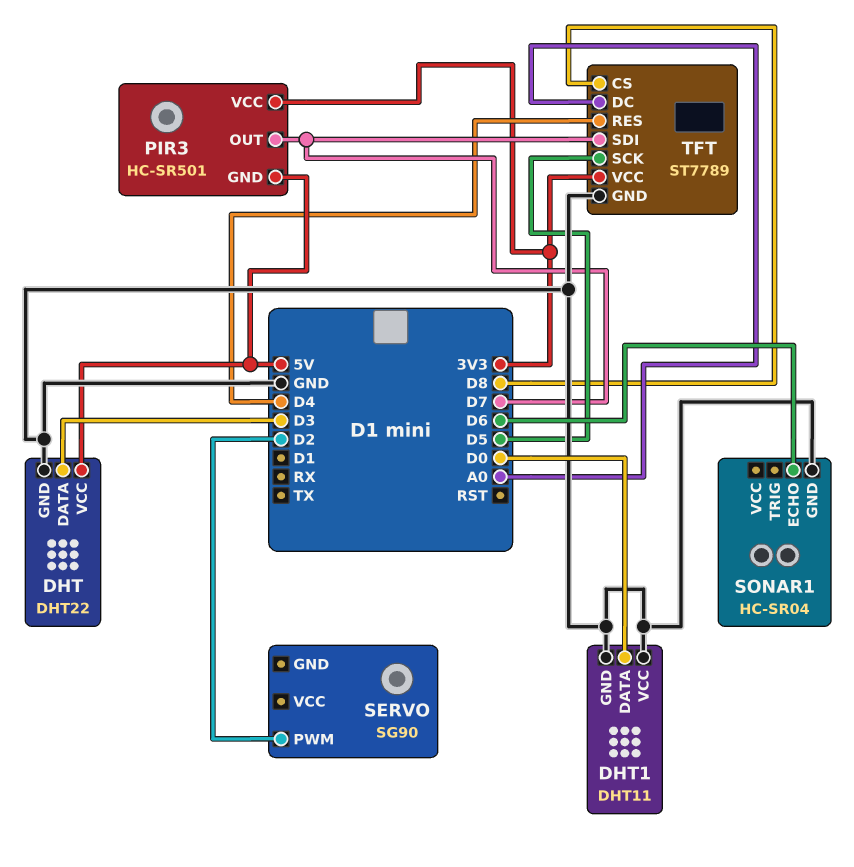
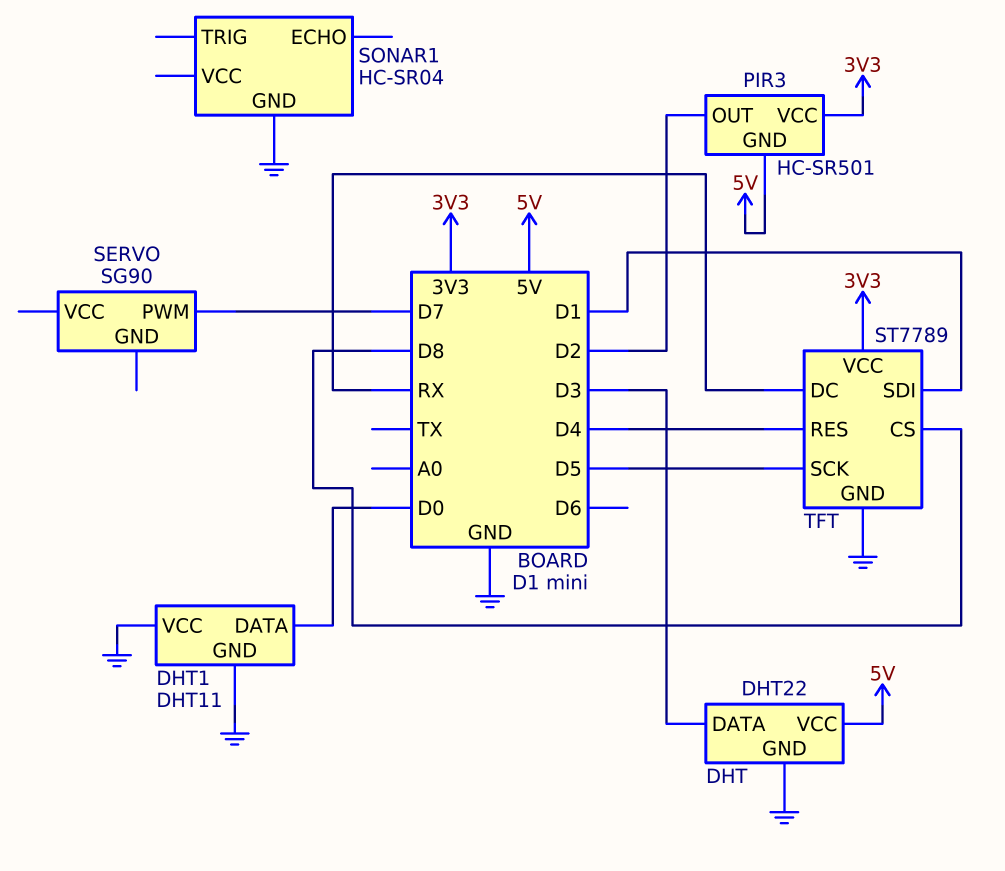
PIR3 pin OUT: D7 -> D2
SERVO pin PWM: D2 -> D7
SONAR1 pin ECHO: D6 -> none
TFT pin DC: A0 -> RX
TFT pin SDI: D7 -> D1

